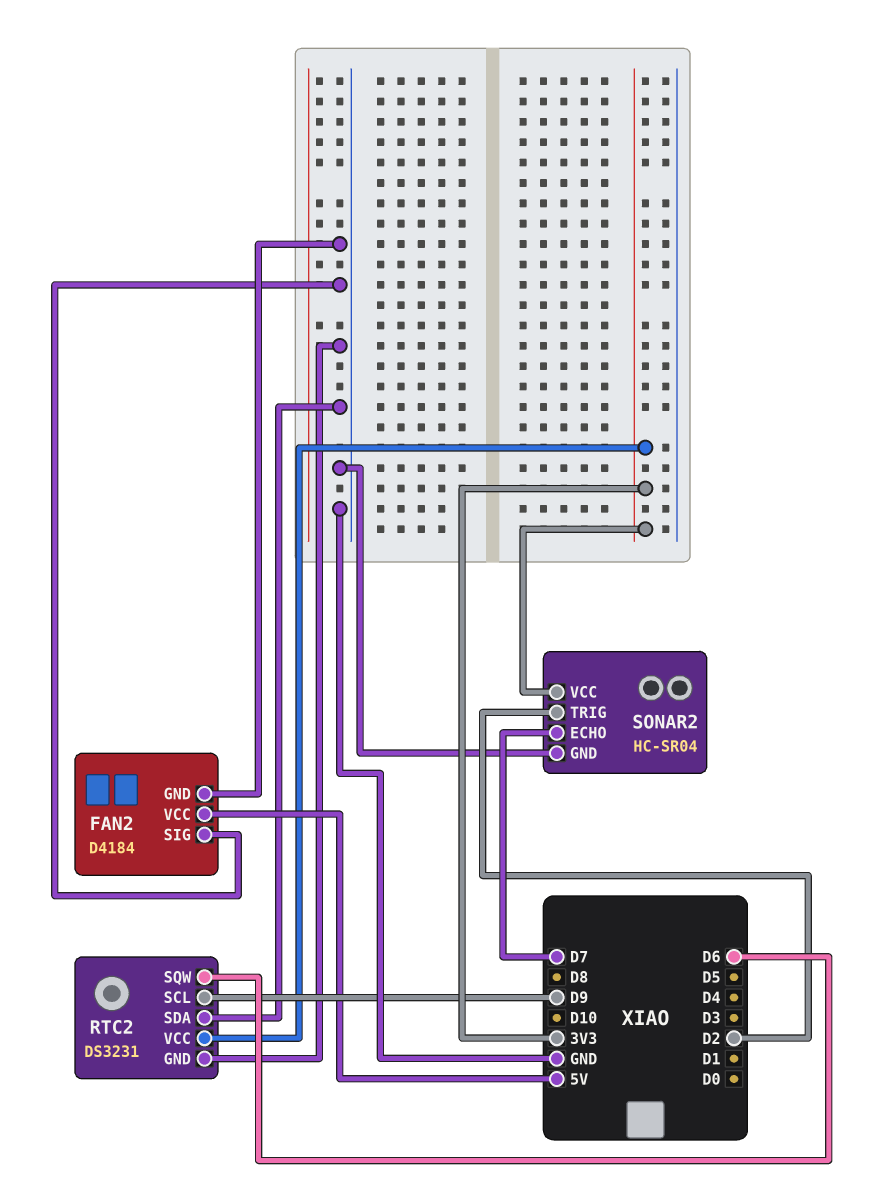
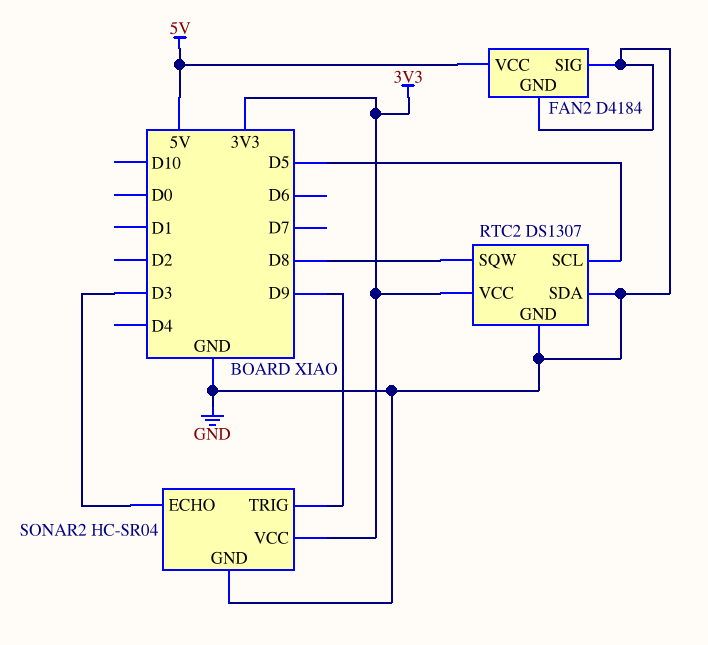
RTC2: DS3231 -> DS1307
RTC2 pin SCL: D9 -> D5
RTC2 pin SQW: D6 -> D8
SONAR2 pin ECHO: D7 -> D3
SONAR2 pin TRIG: D2 -> D9

